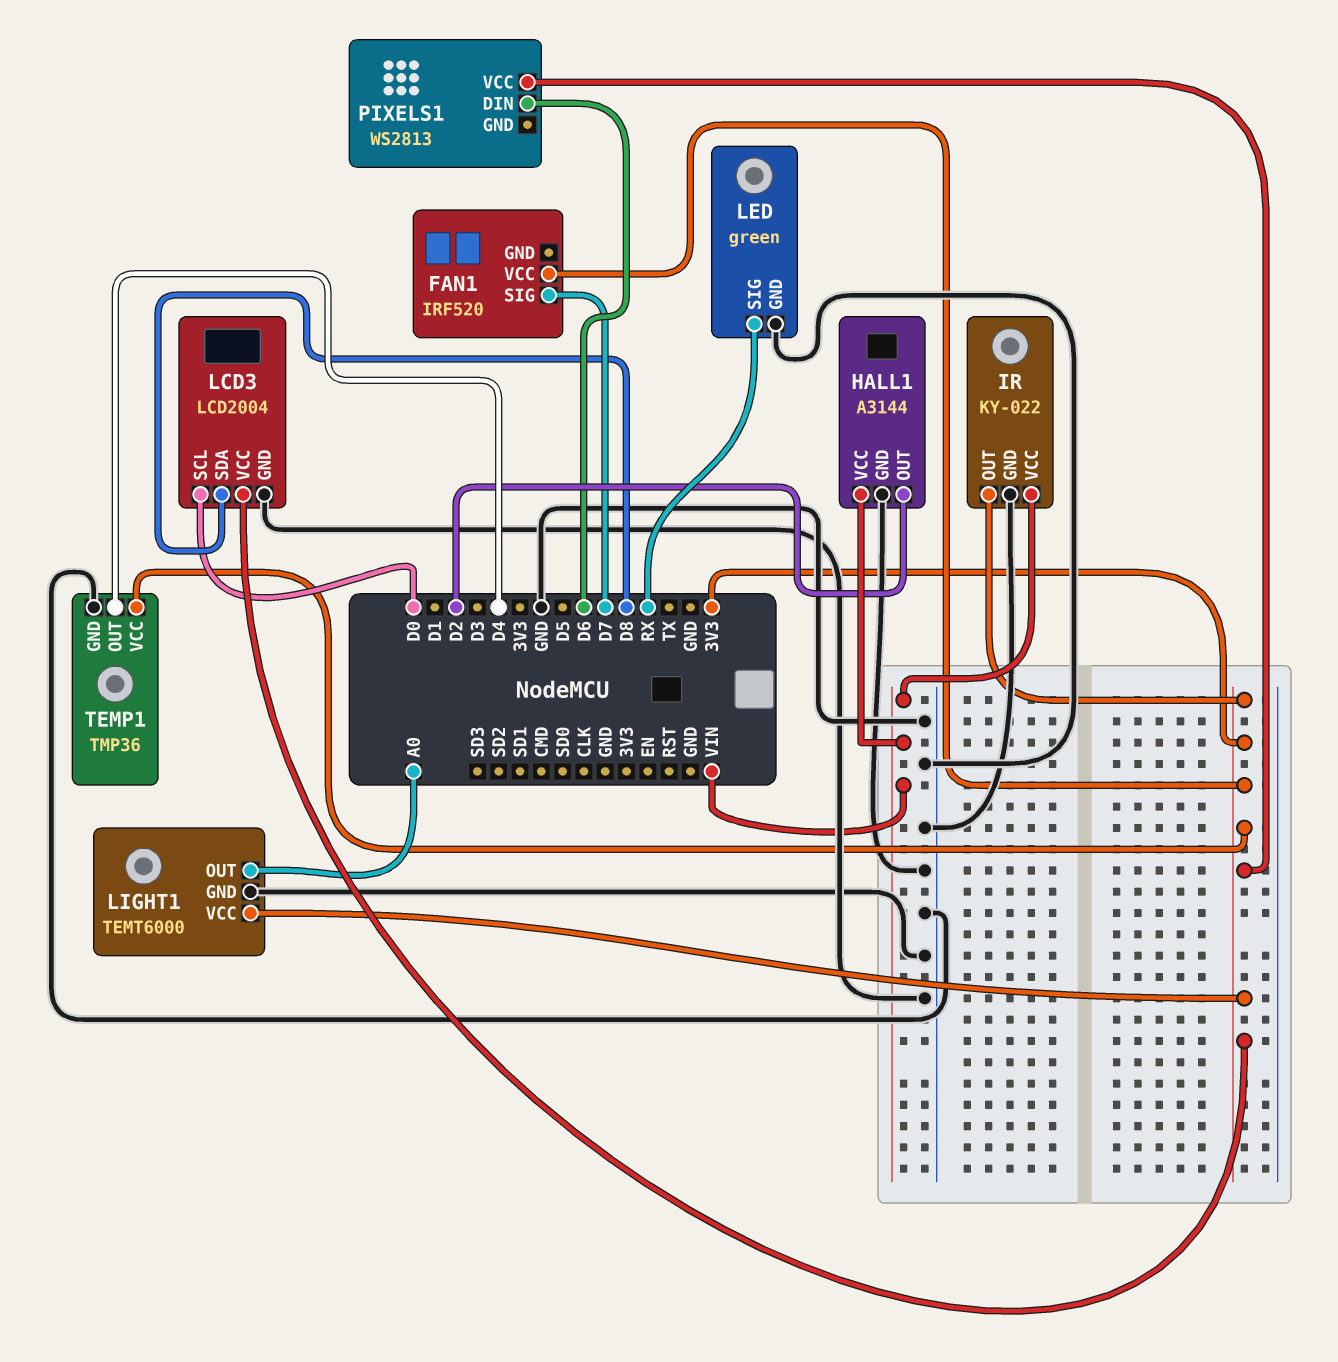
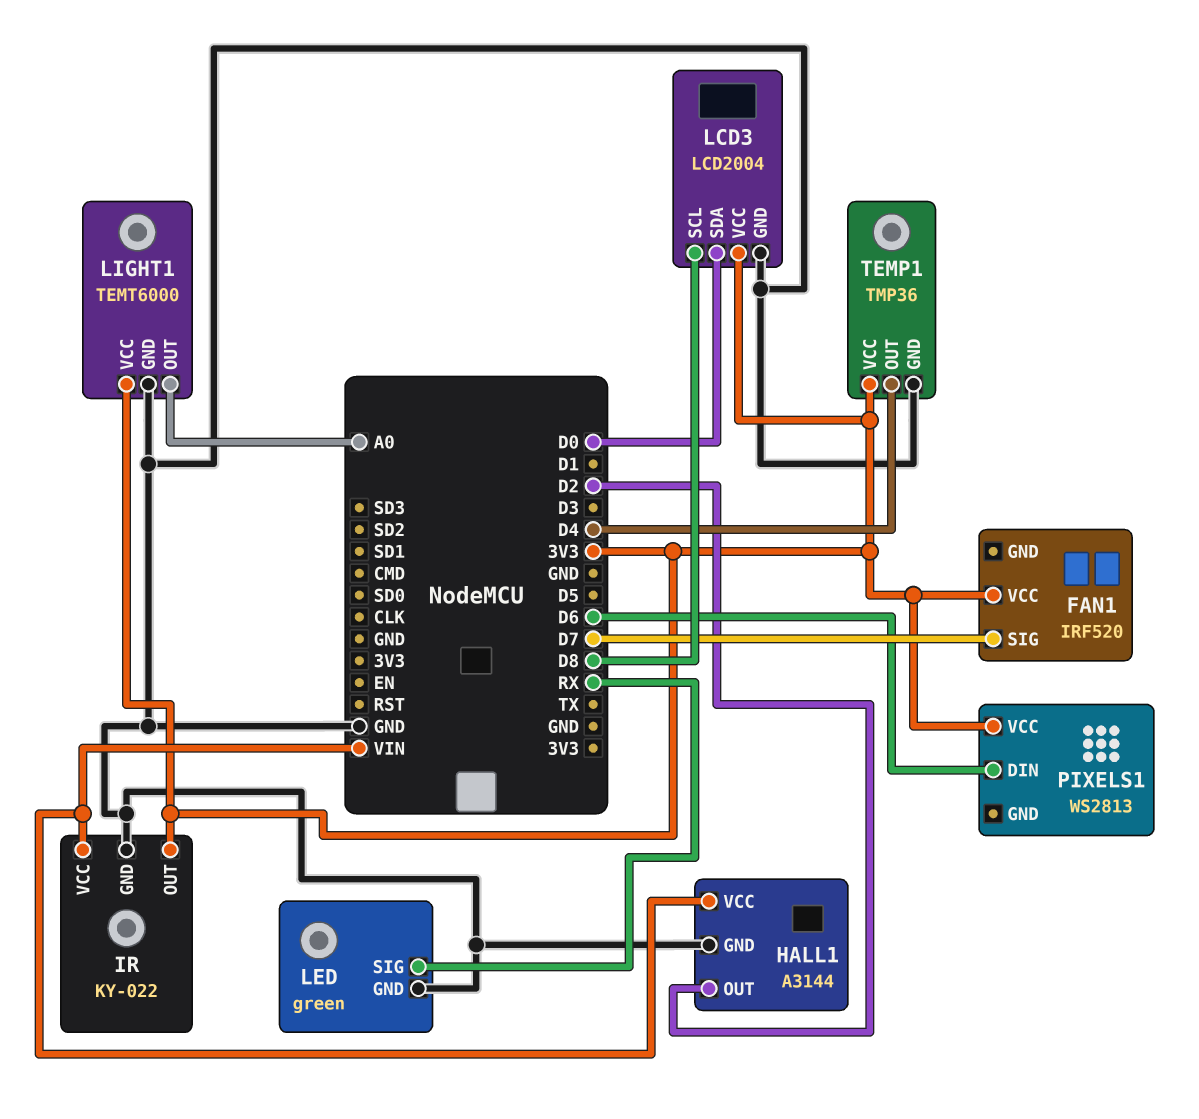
LCD3 pin SCL: D0 -> D8
LCD3 pin SDA: D8 -> D0

